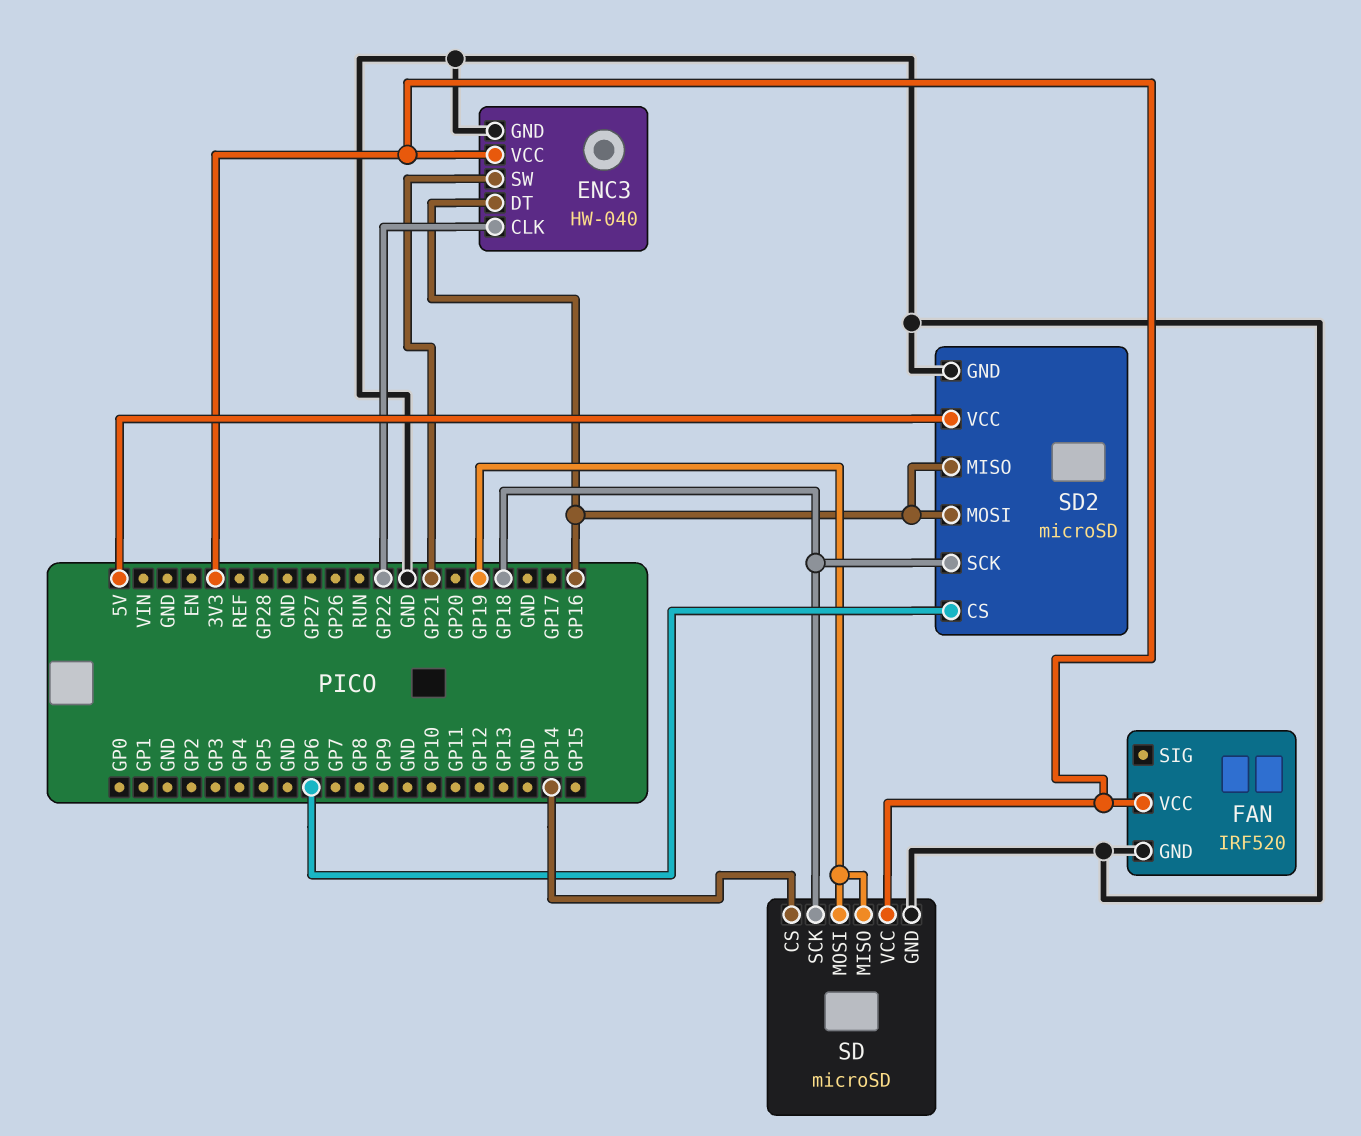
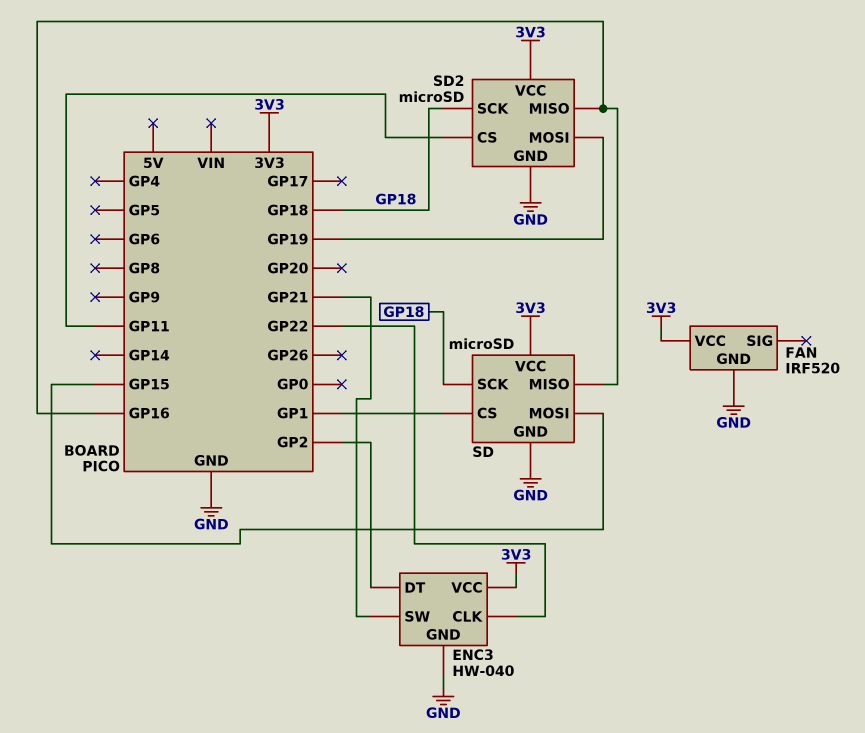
ENC3 pin DT: GP16 -> GP2
SD pin CS: GP14 -> GP1
SD pin MISO: GP19 -> GP16
SD pin MOSI: GP19 -> GP15
SD2 pin CS: GP6 -> GP11
SD2 pin MOSI: GP16 -> GP19
SD2 pin VCC: 5V -> 3V3

